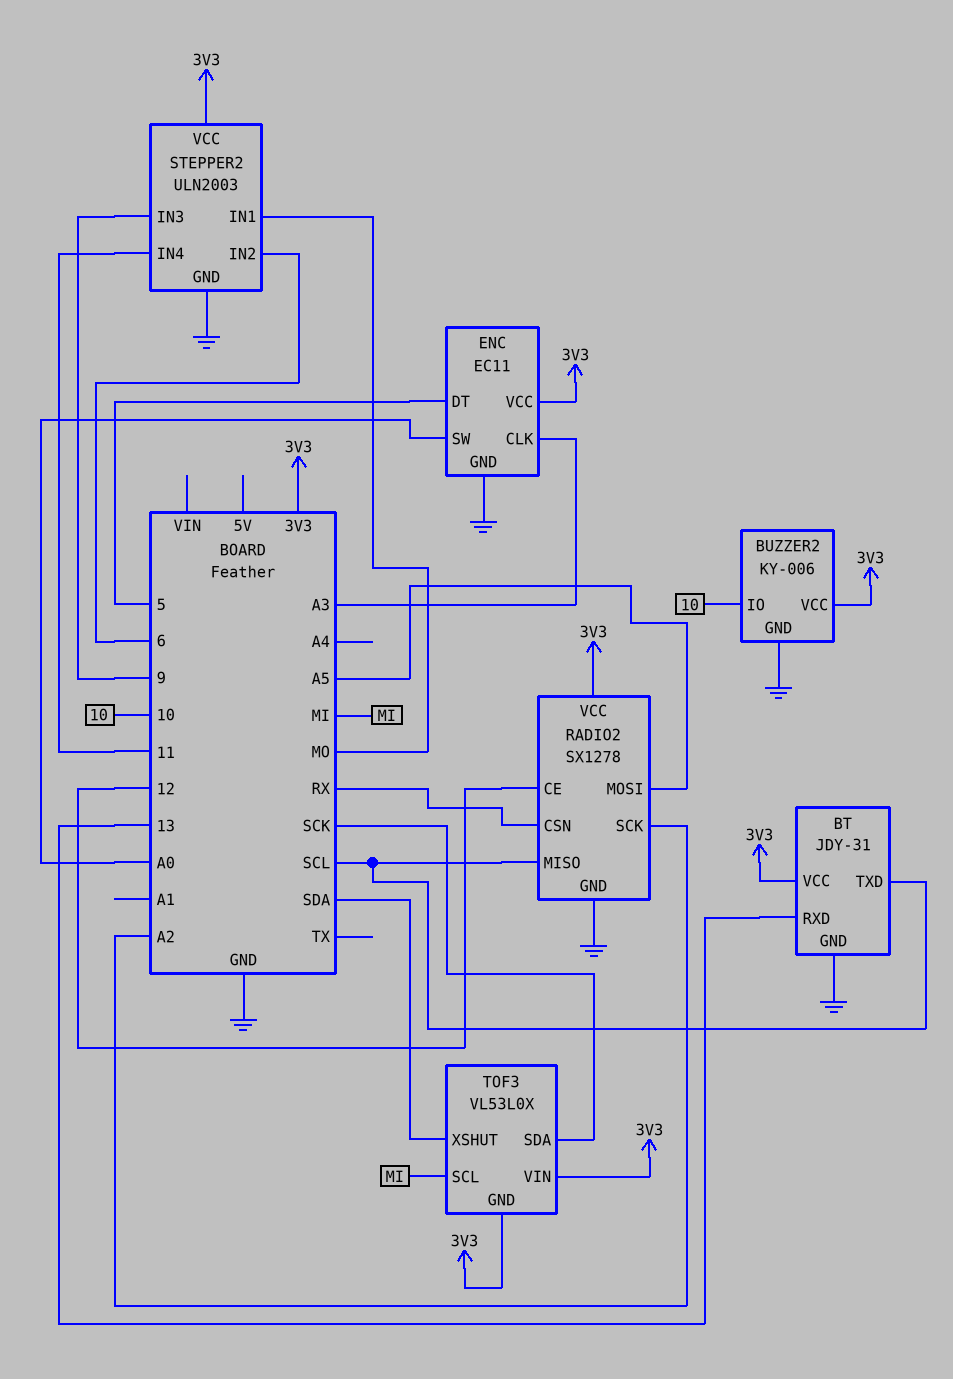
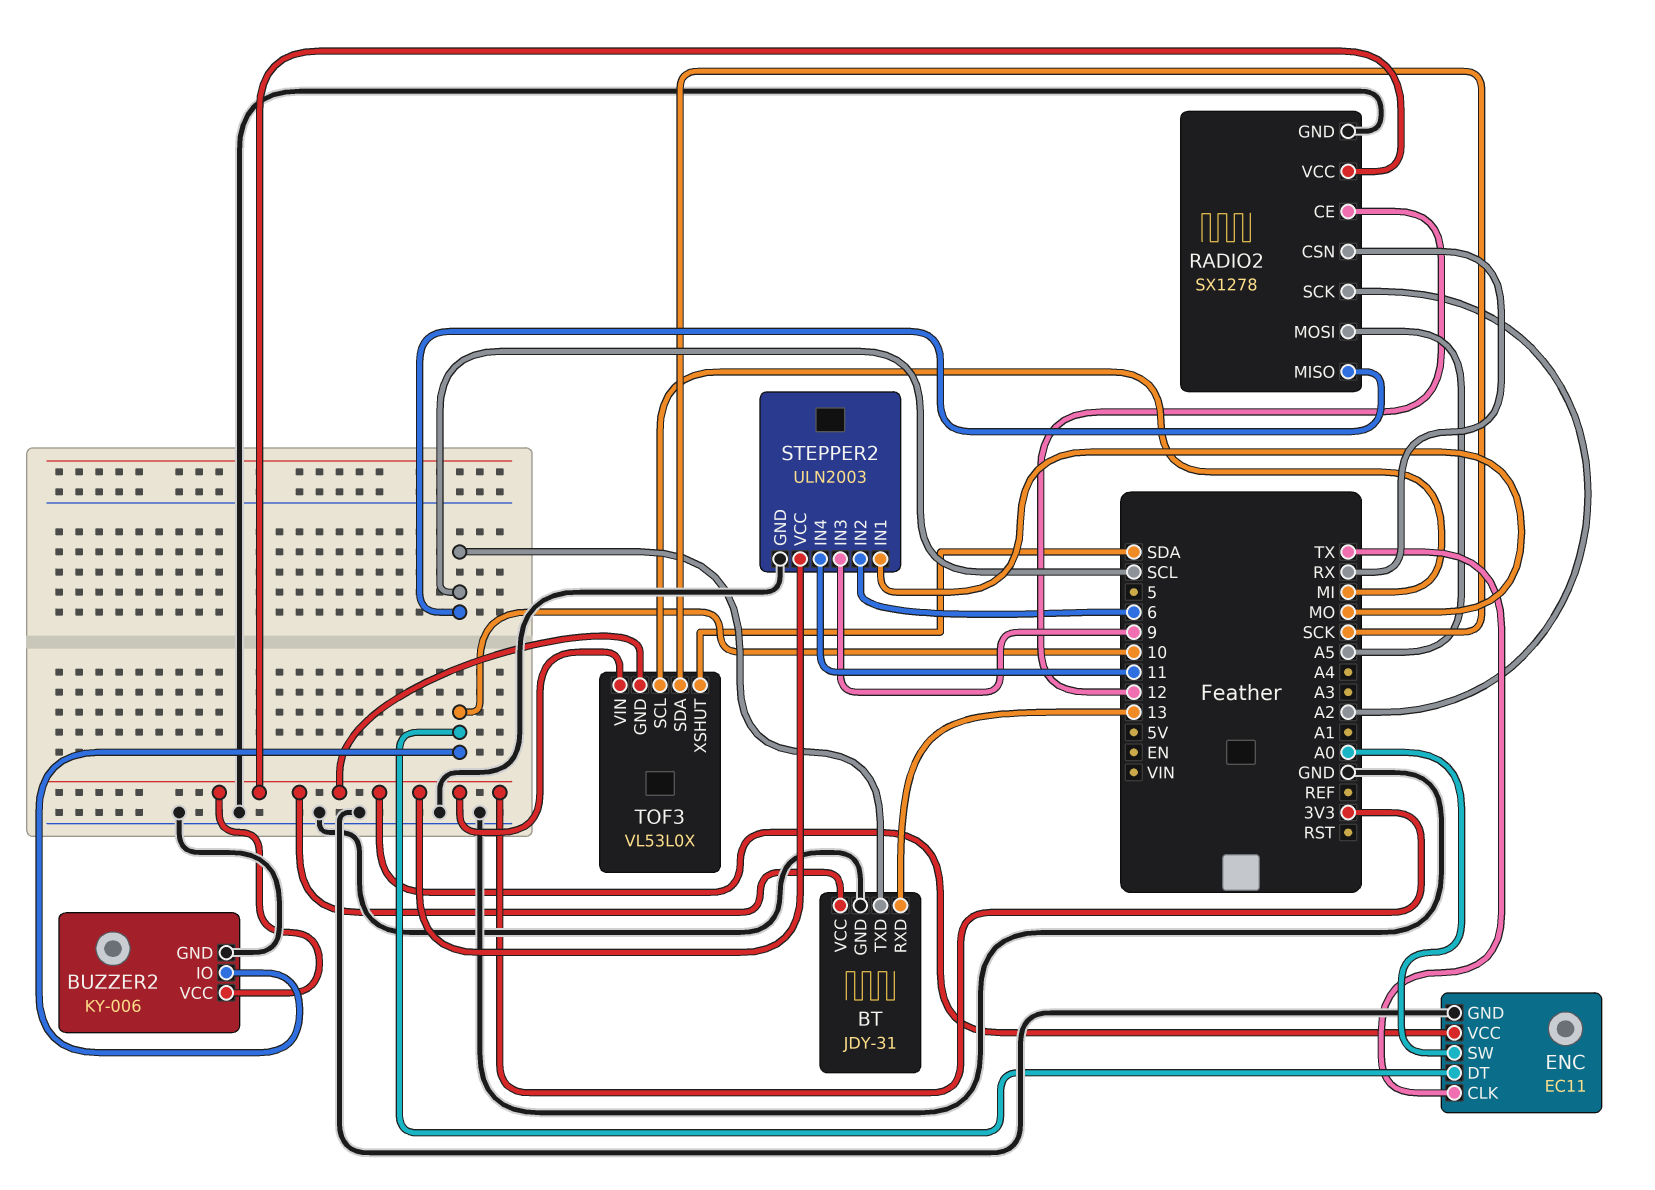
ENC pin CLK: A3 -> TX
ENC pin DT: 5 -> 10

